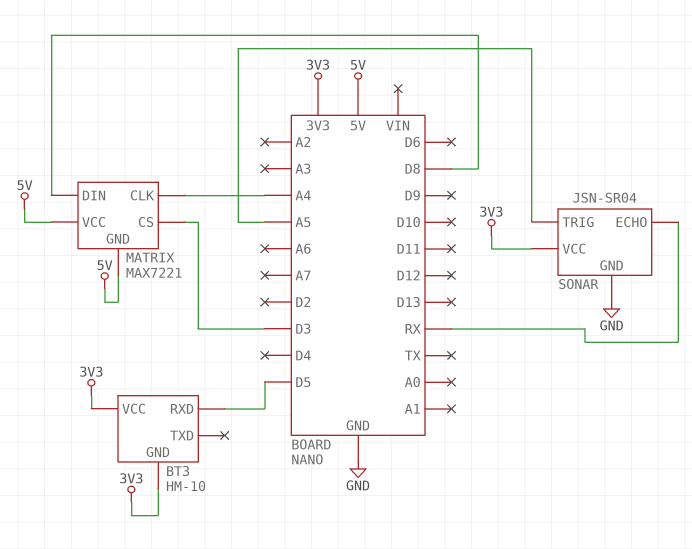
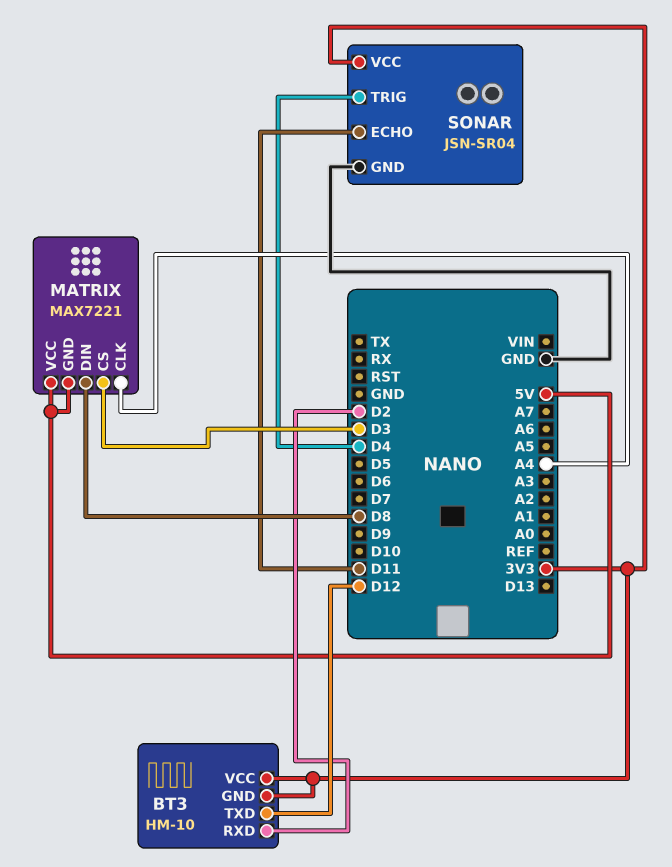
BT3 pin RXD: D5 -> D2
BT3 pin TXD: none -> D12
SONAR pin ECHO: RX -> D11
SONAR pin TRIG: A5 -> D4

